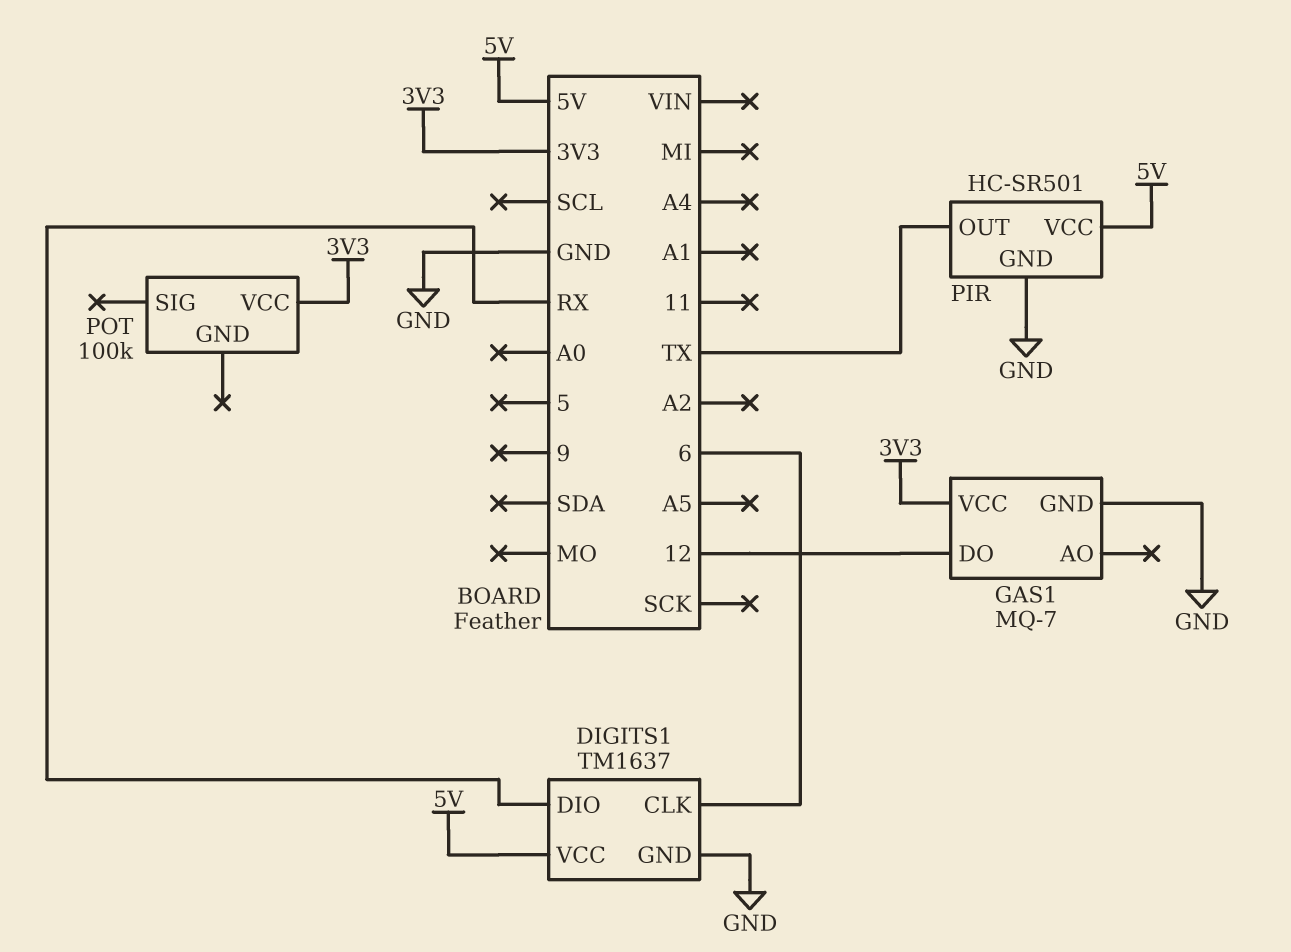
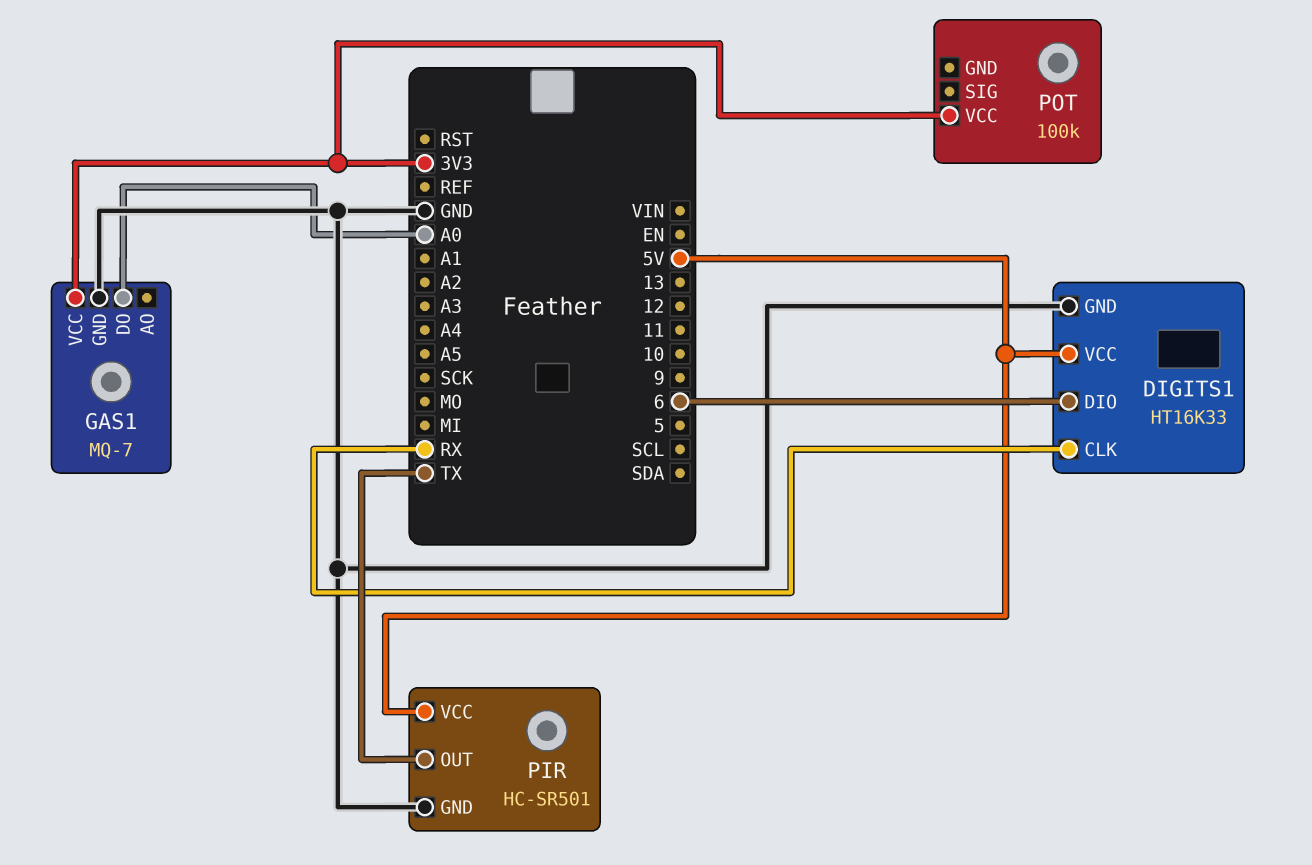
DIGITS1: TM1637 -> HT16K33
DIGITS1 pin CLK: 6 -> RX
DIGITS1 pin DIO: RX -> 6
GAS1 pin DO: 12 -> A0

